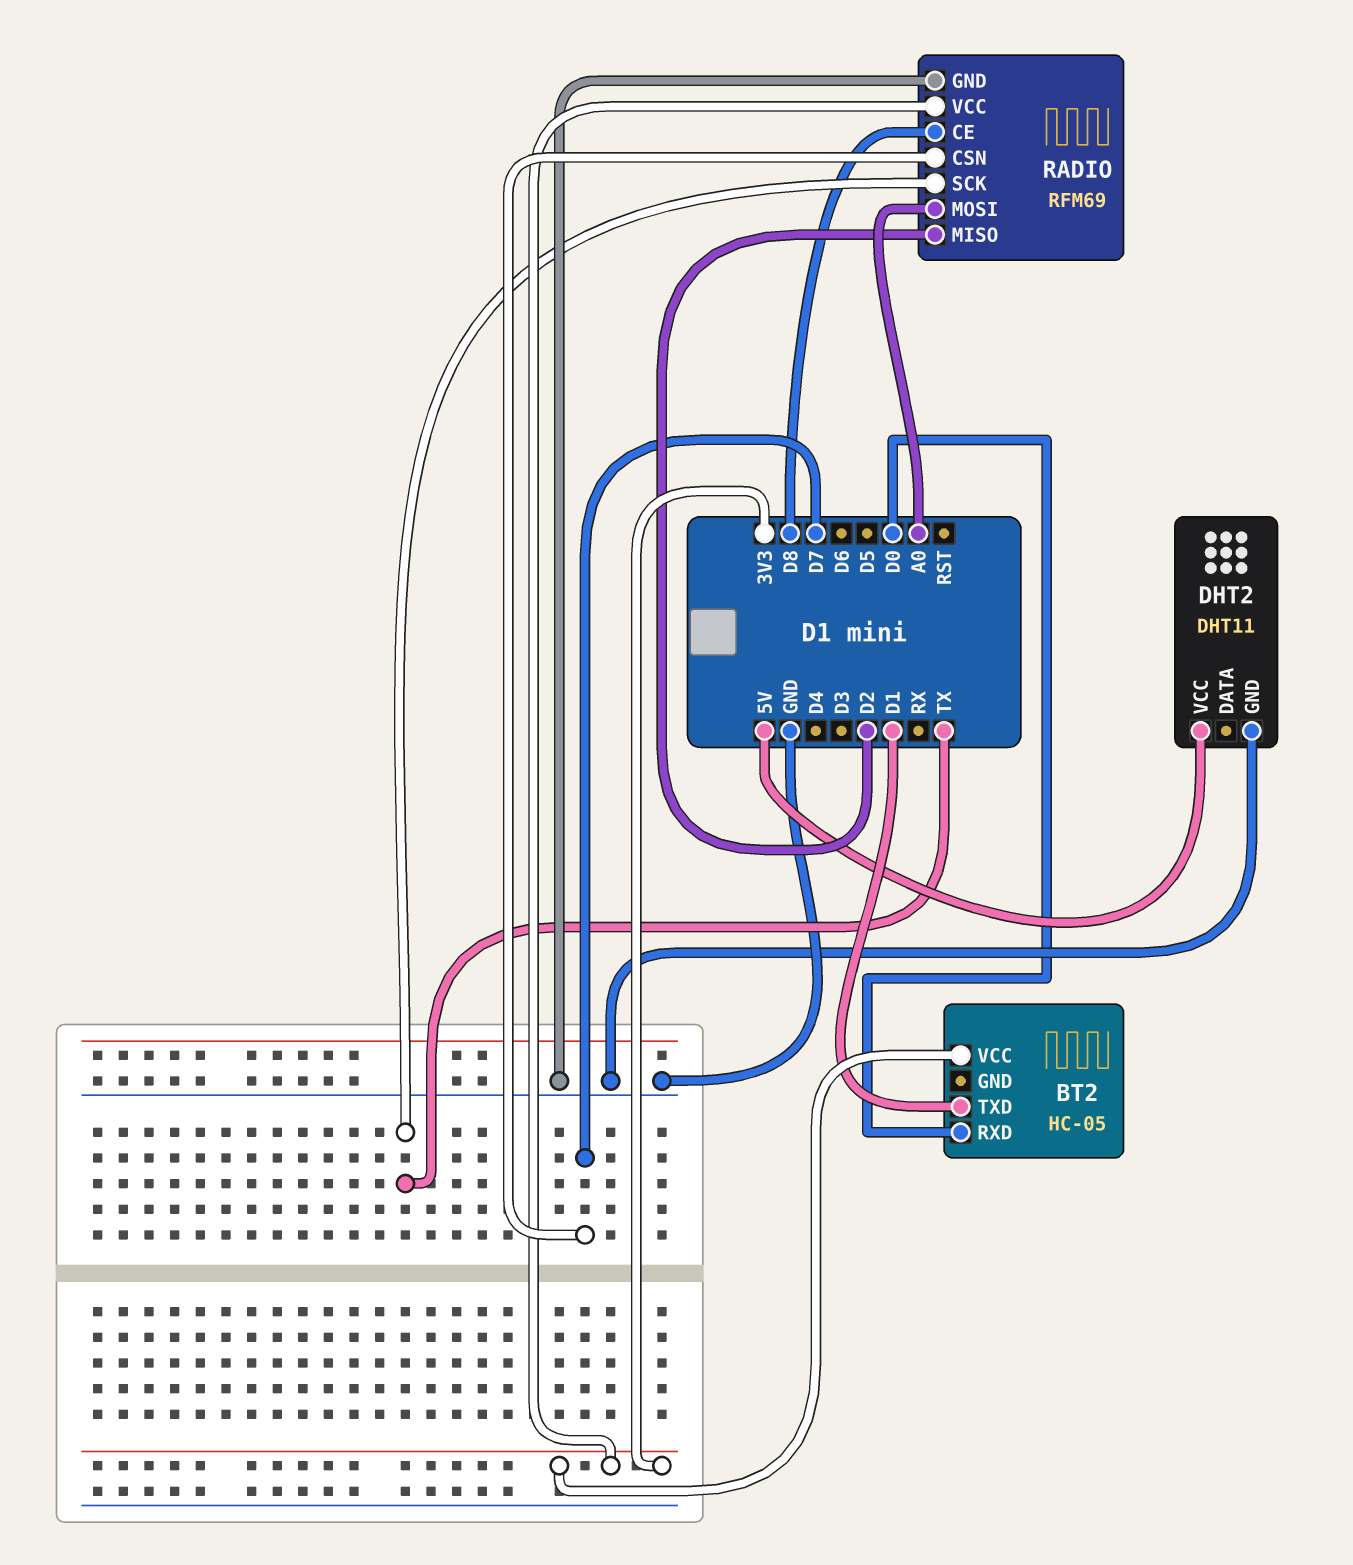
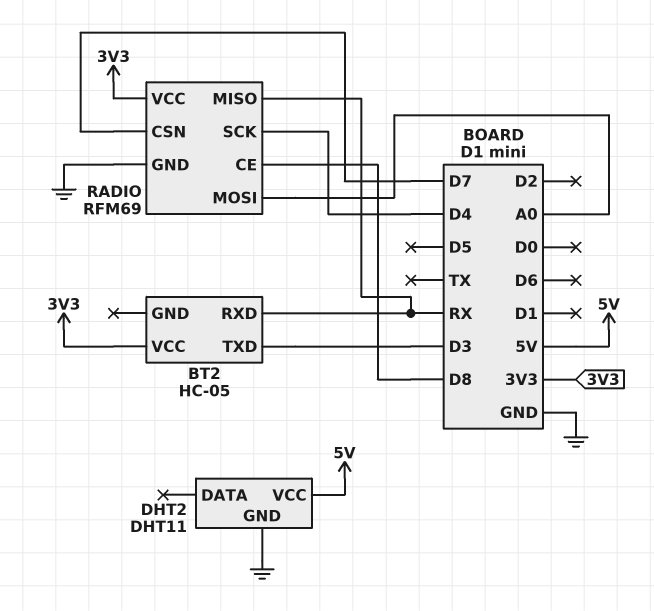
BT2 pin RXD: D0 -> RX
BT2 pin TXD: D1 -> D3
RADIO pin MISO: D2 -> RX
RADIO pin SCK: TX -> D4

